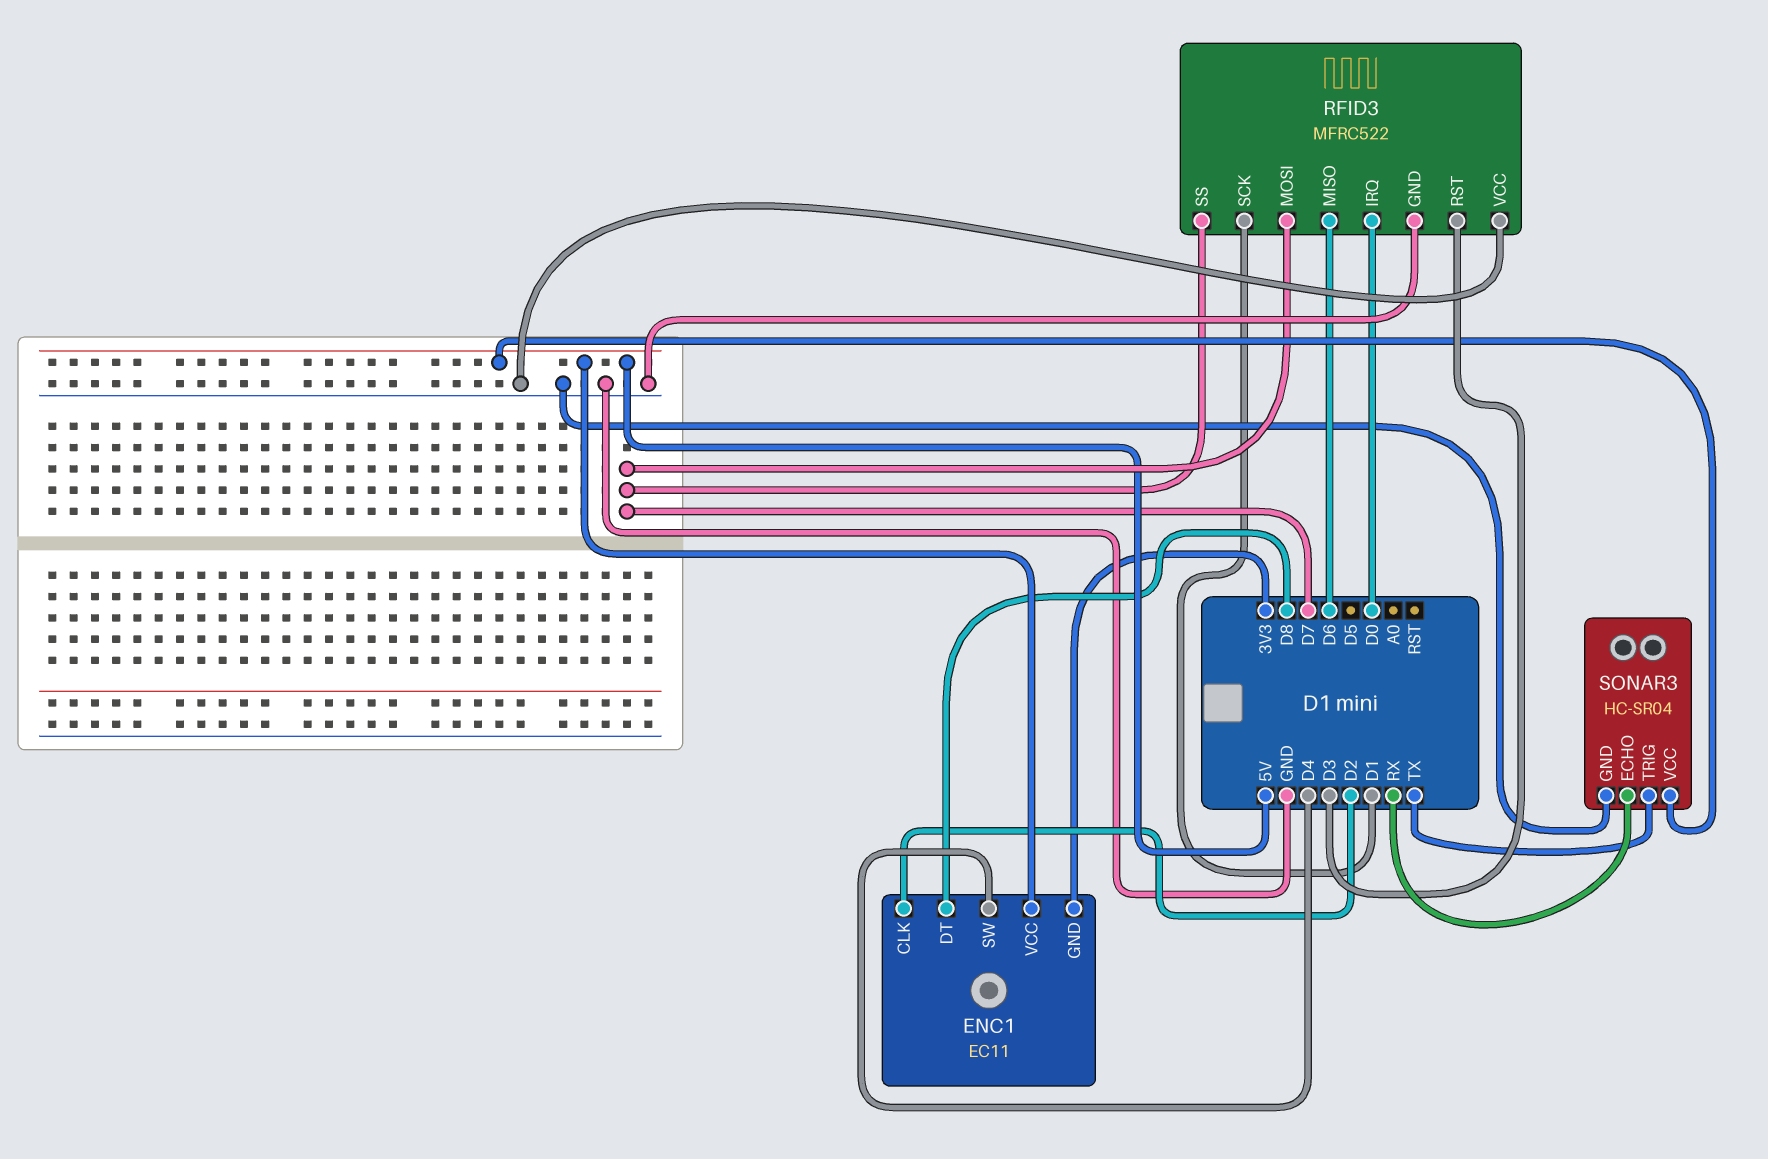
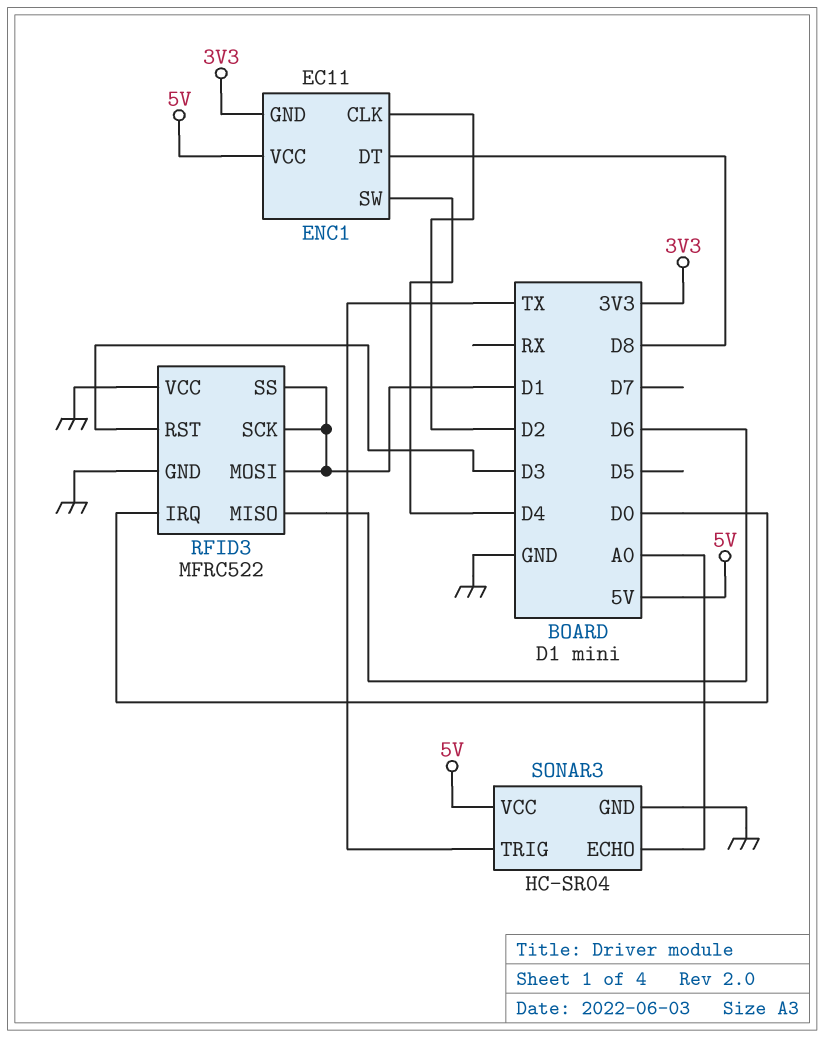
RFID3 pin MOSI: D7 -> D1
RFID3 pin SS: D7 -> D1
SONAR3 pin ECHO: RX -> A0

